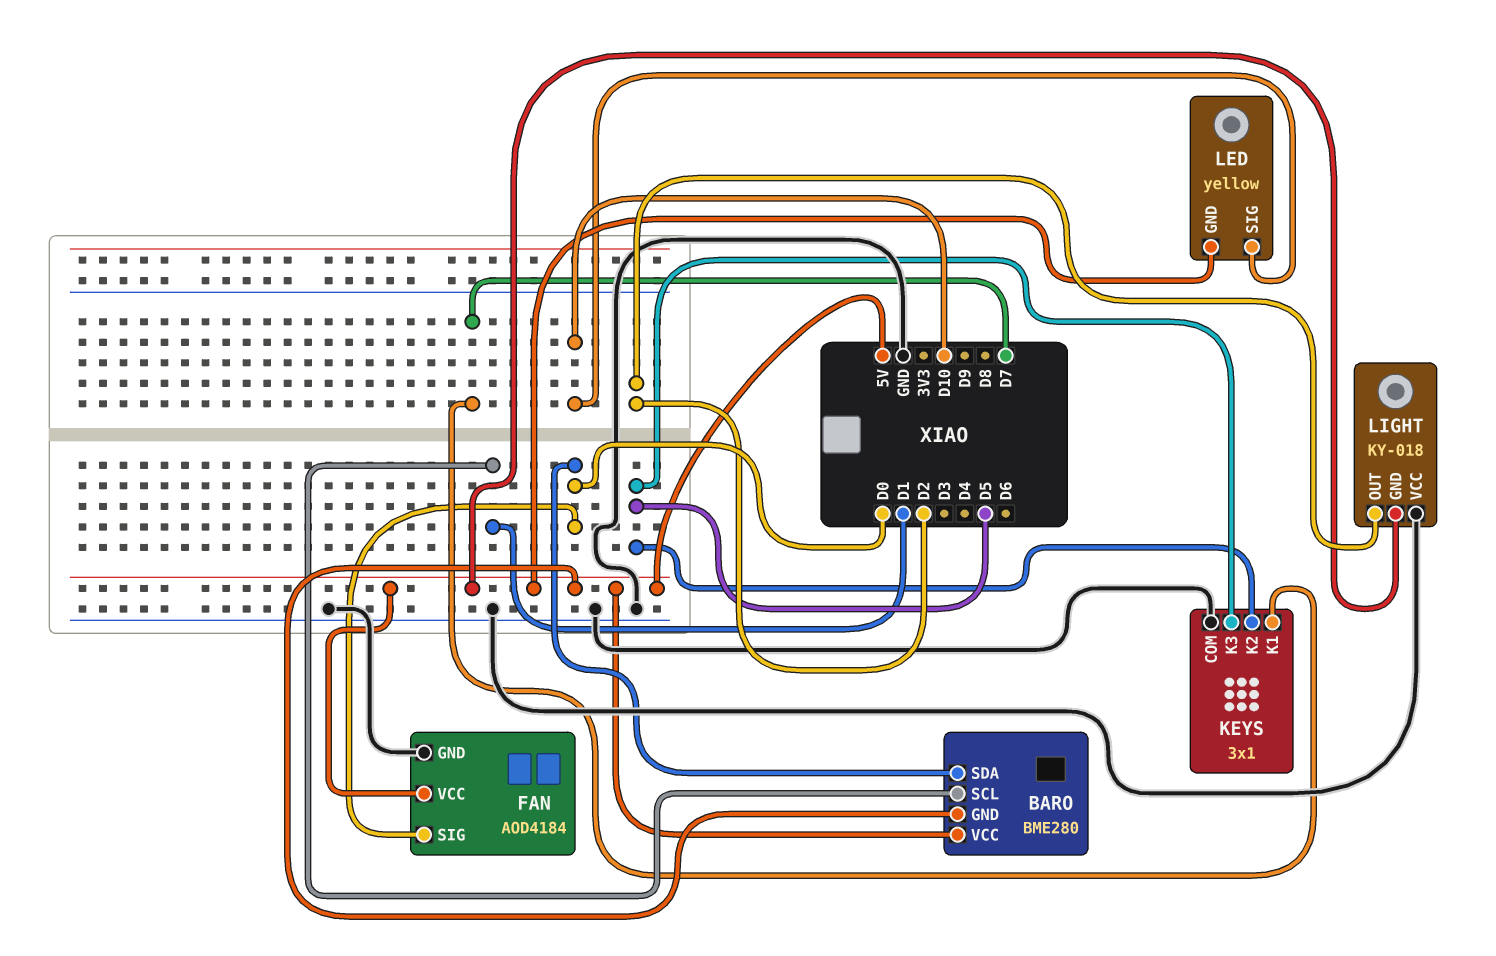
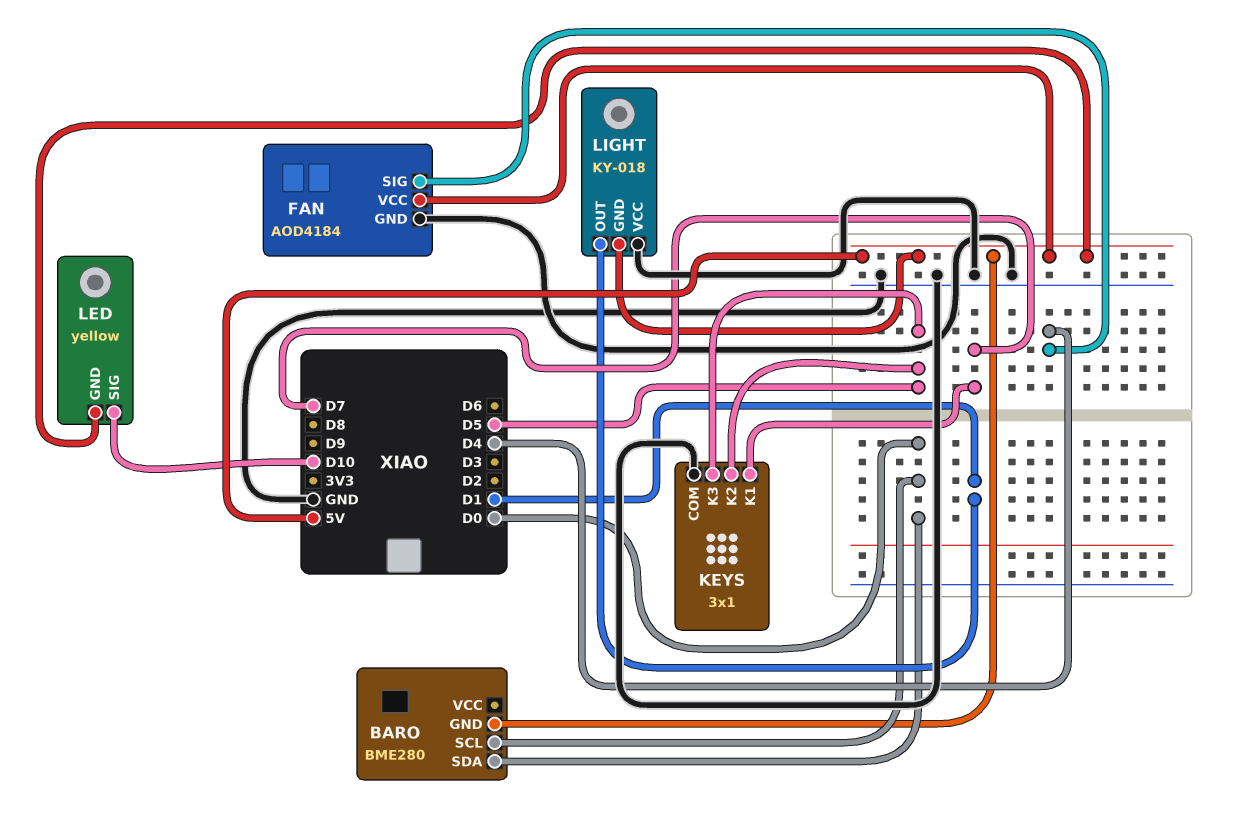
BARO pin SCL: D1 -> D0
BARO pin VCC: 5V -> none
FAN pin SIG: D0 -> D4
LIGHT pin OUT: D2 -> D1

